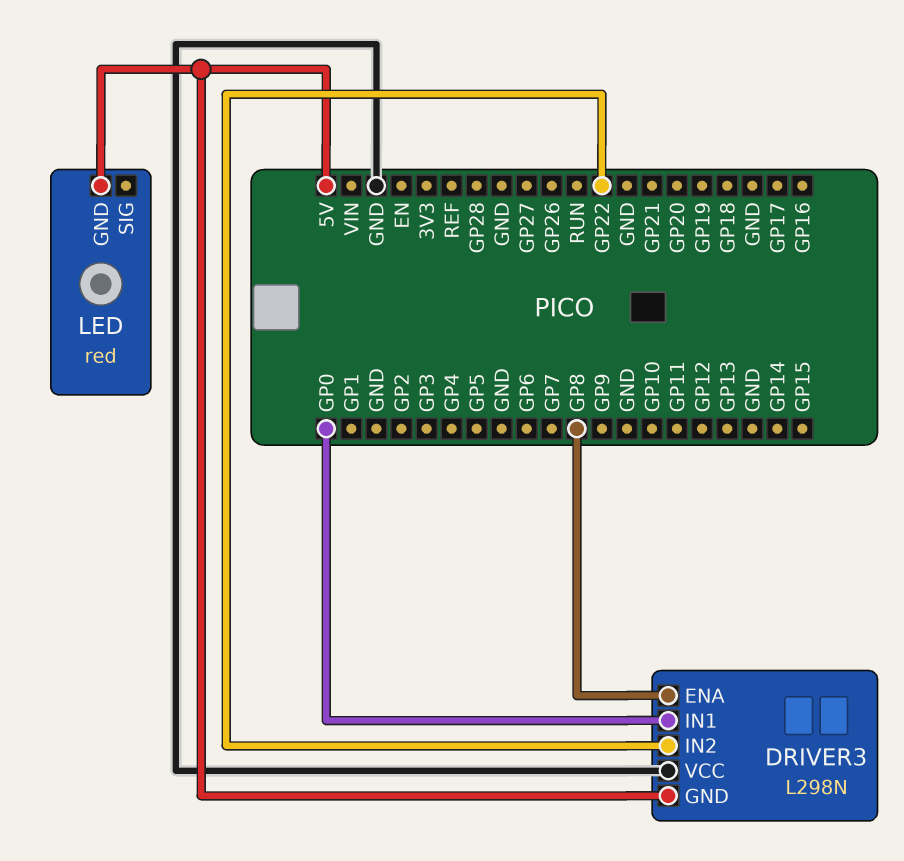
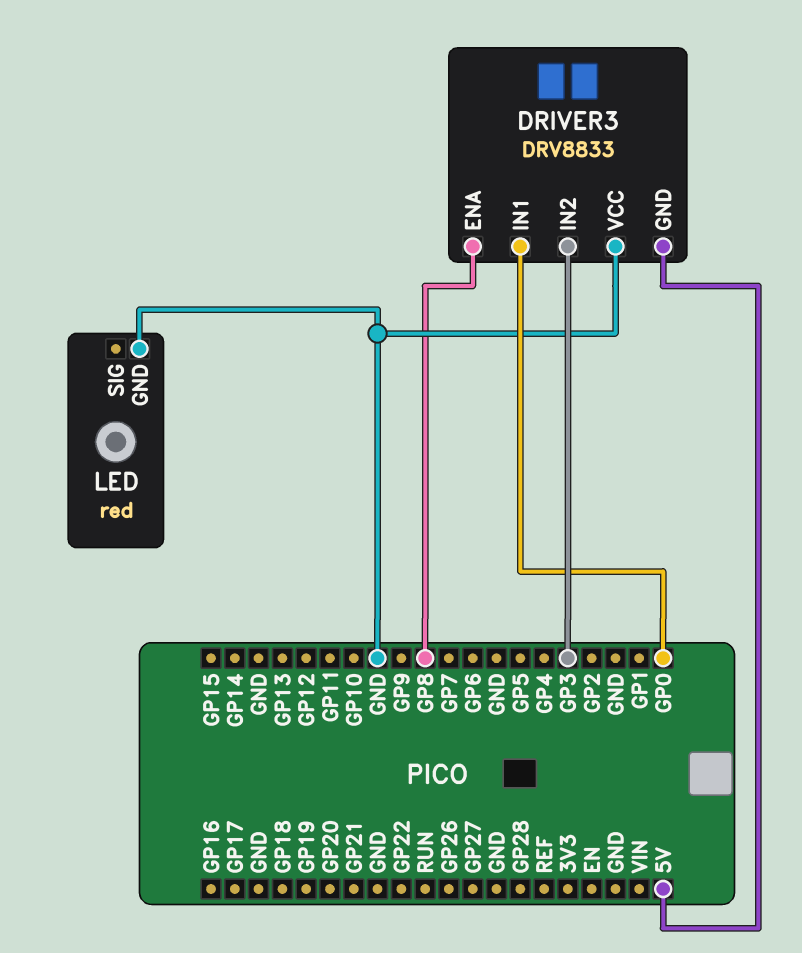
DRIVER3: L298N -> DRV8833
DRIVER3 pin IN2: GP22 -> GP3
LED pin GND: 5V -> GND

